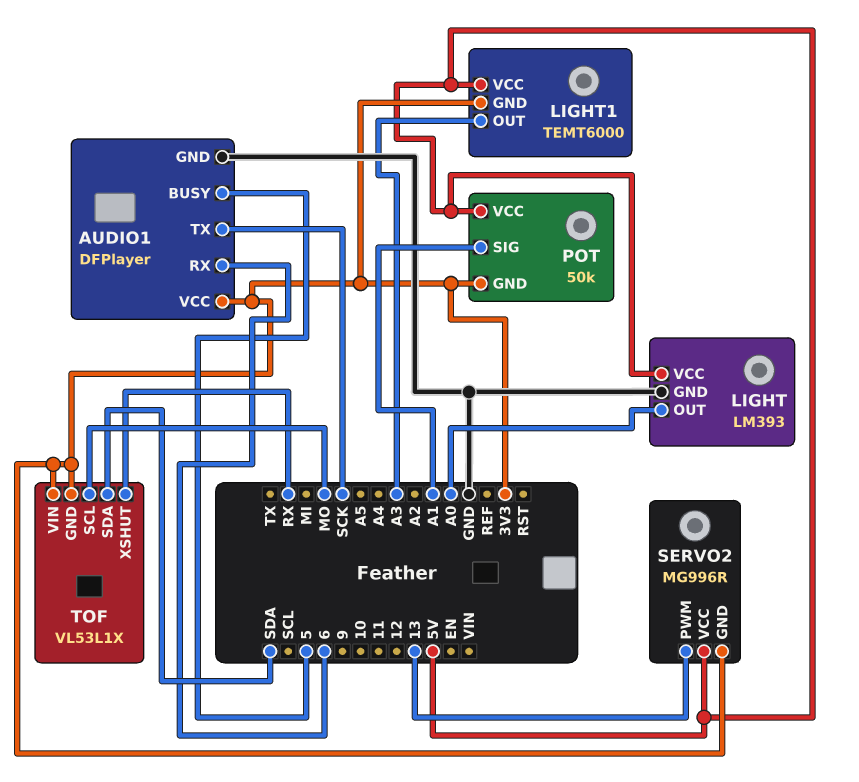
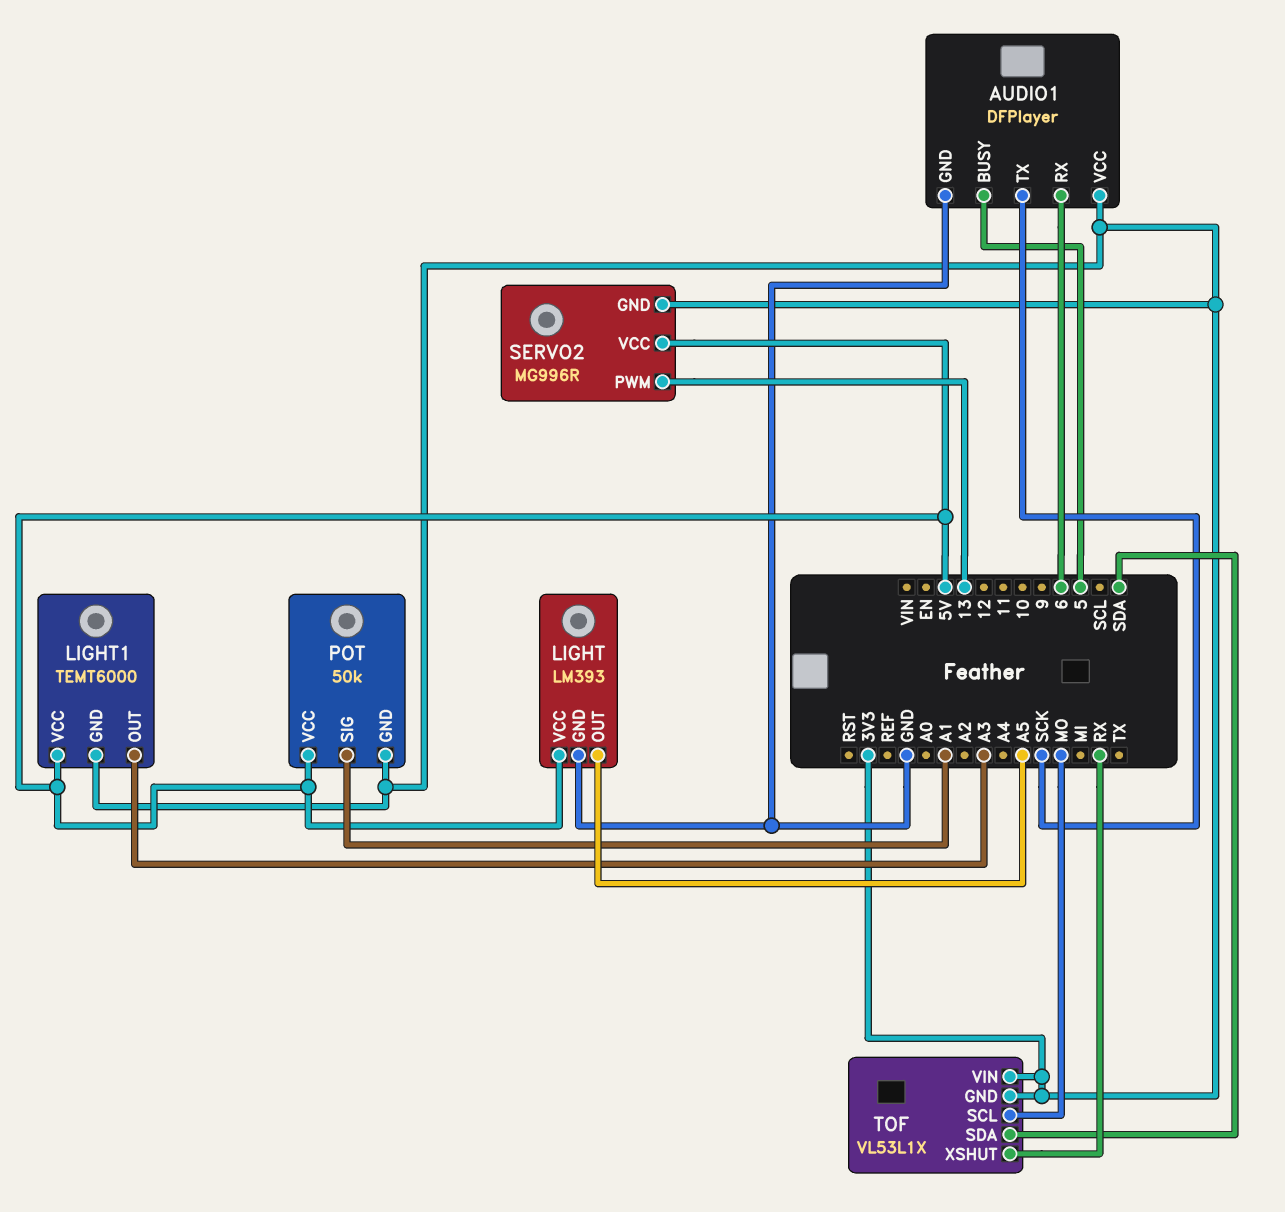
LIGHT pin OUT: A0 -> A5

